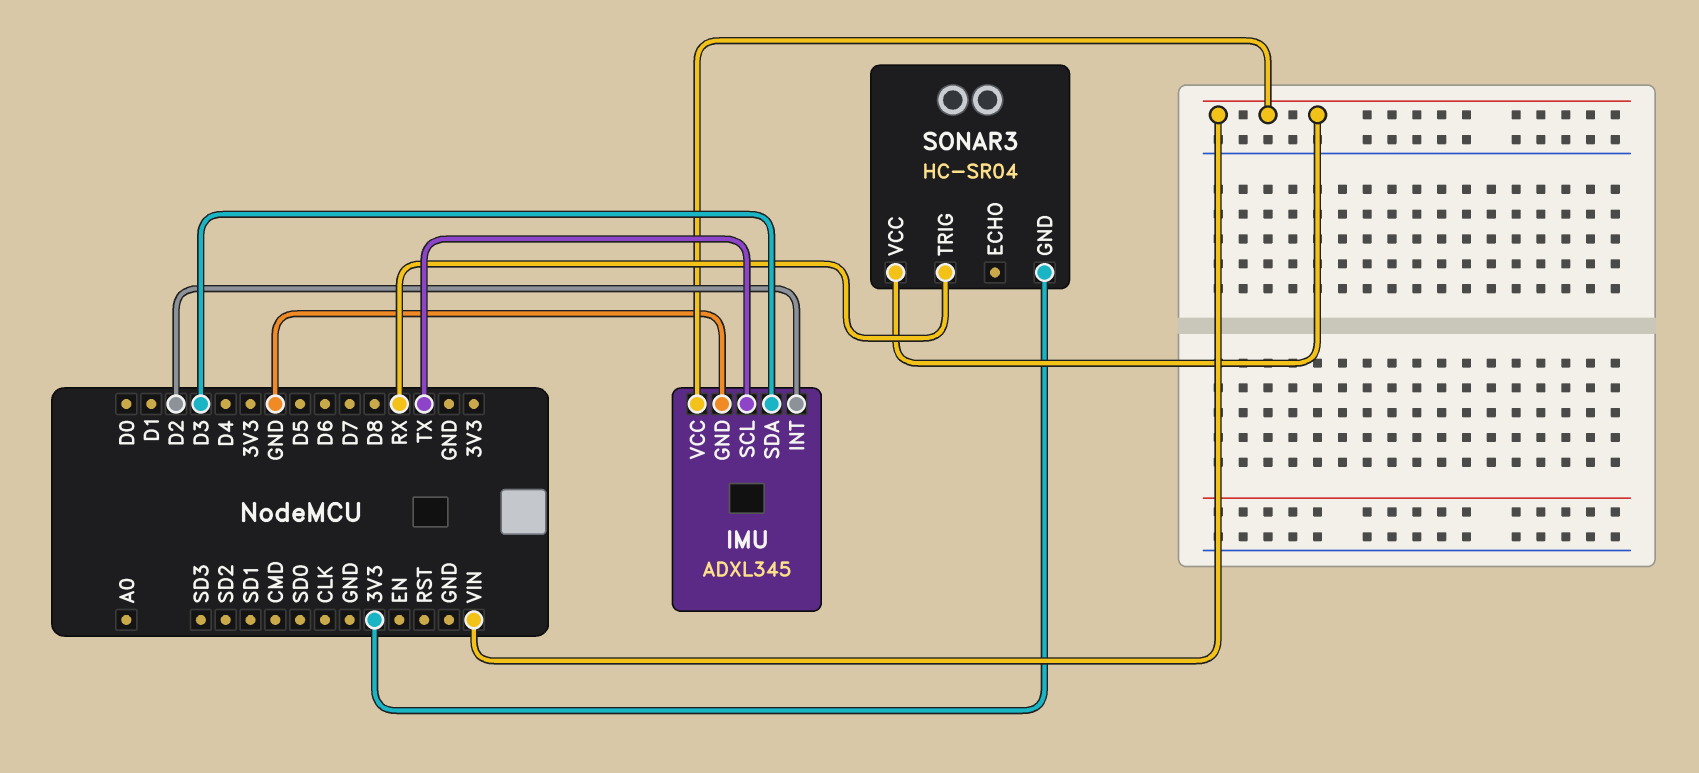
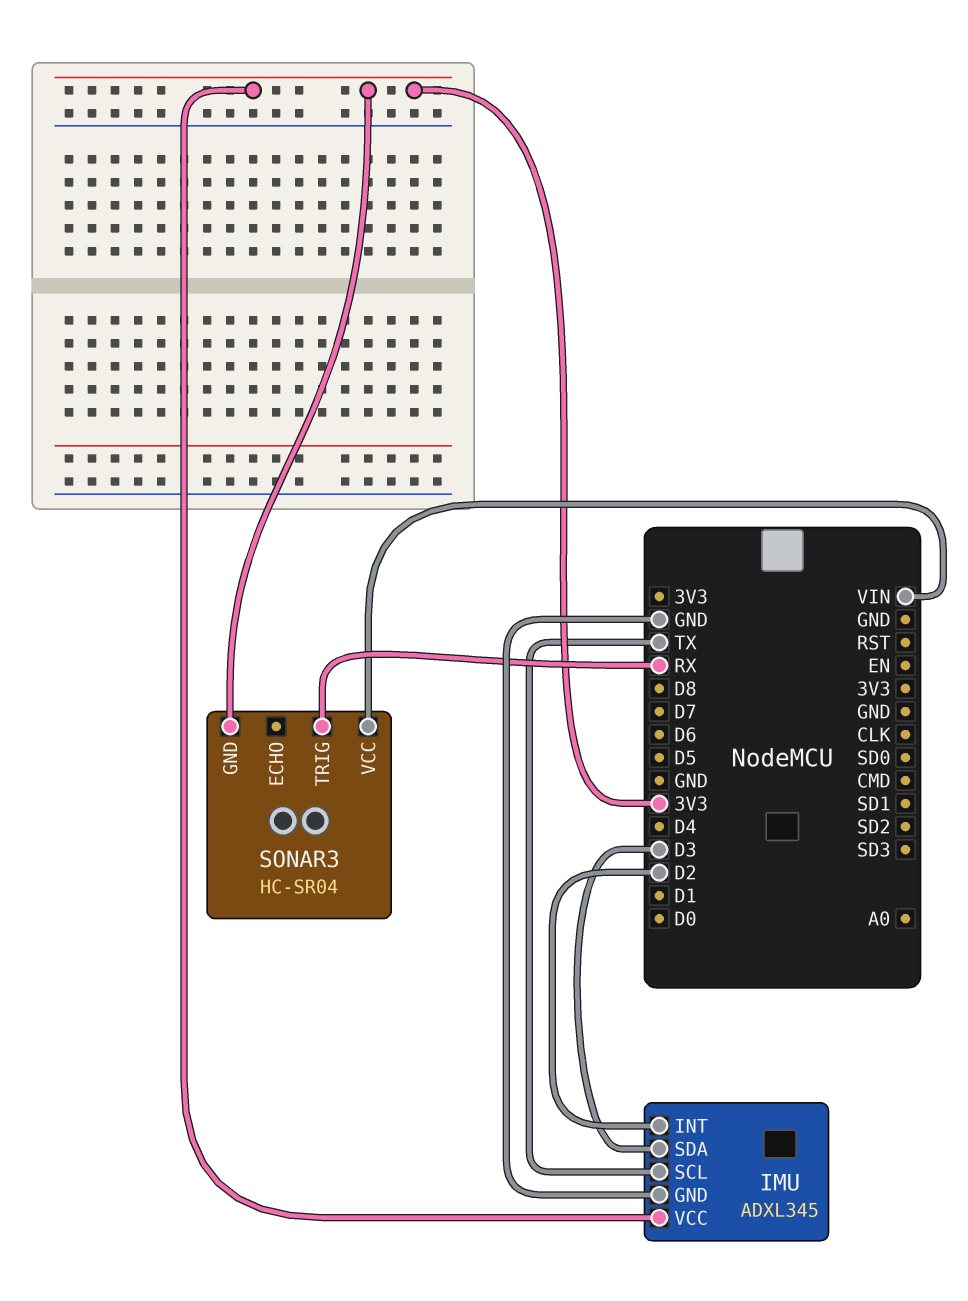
IMU pin VCC: VIN -> 3V3

